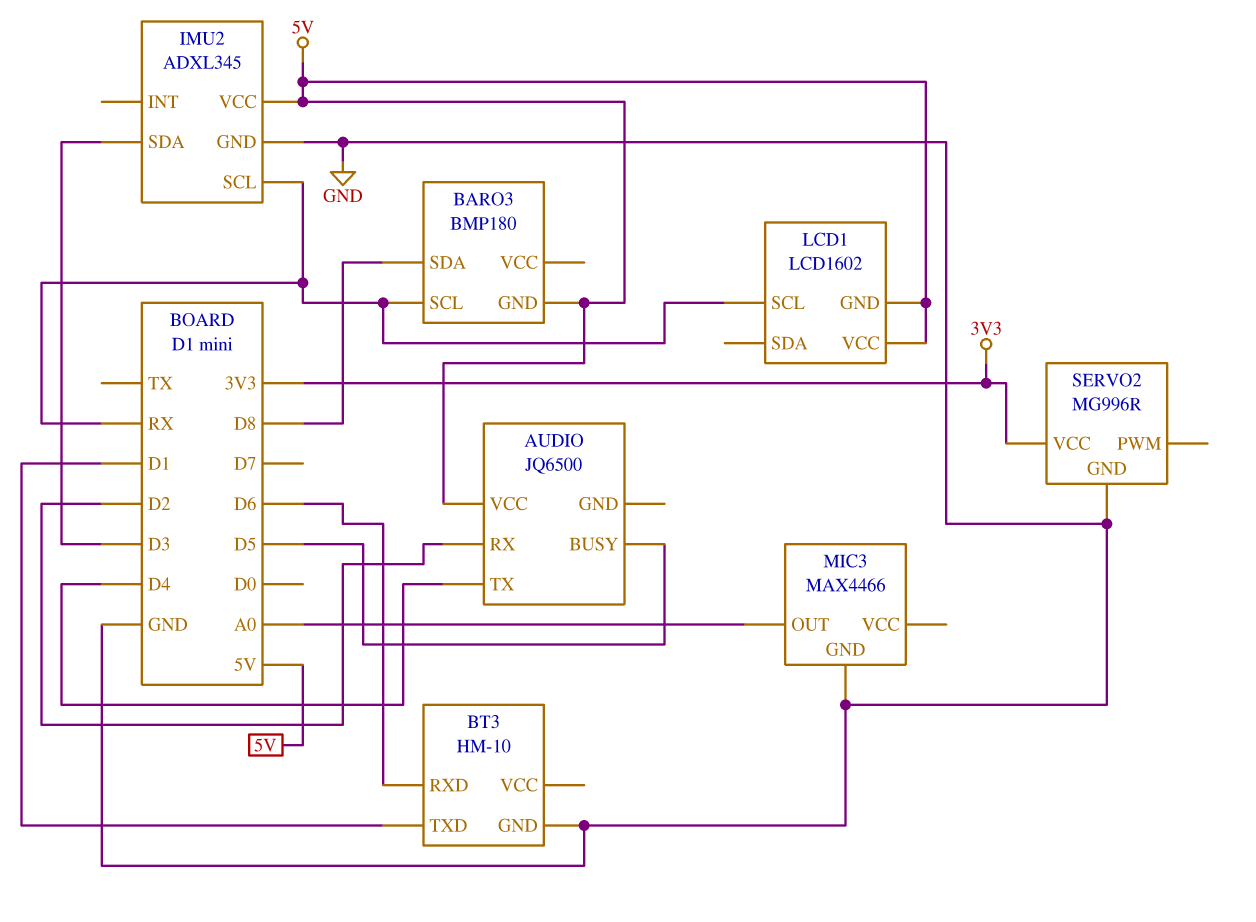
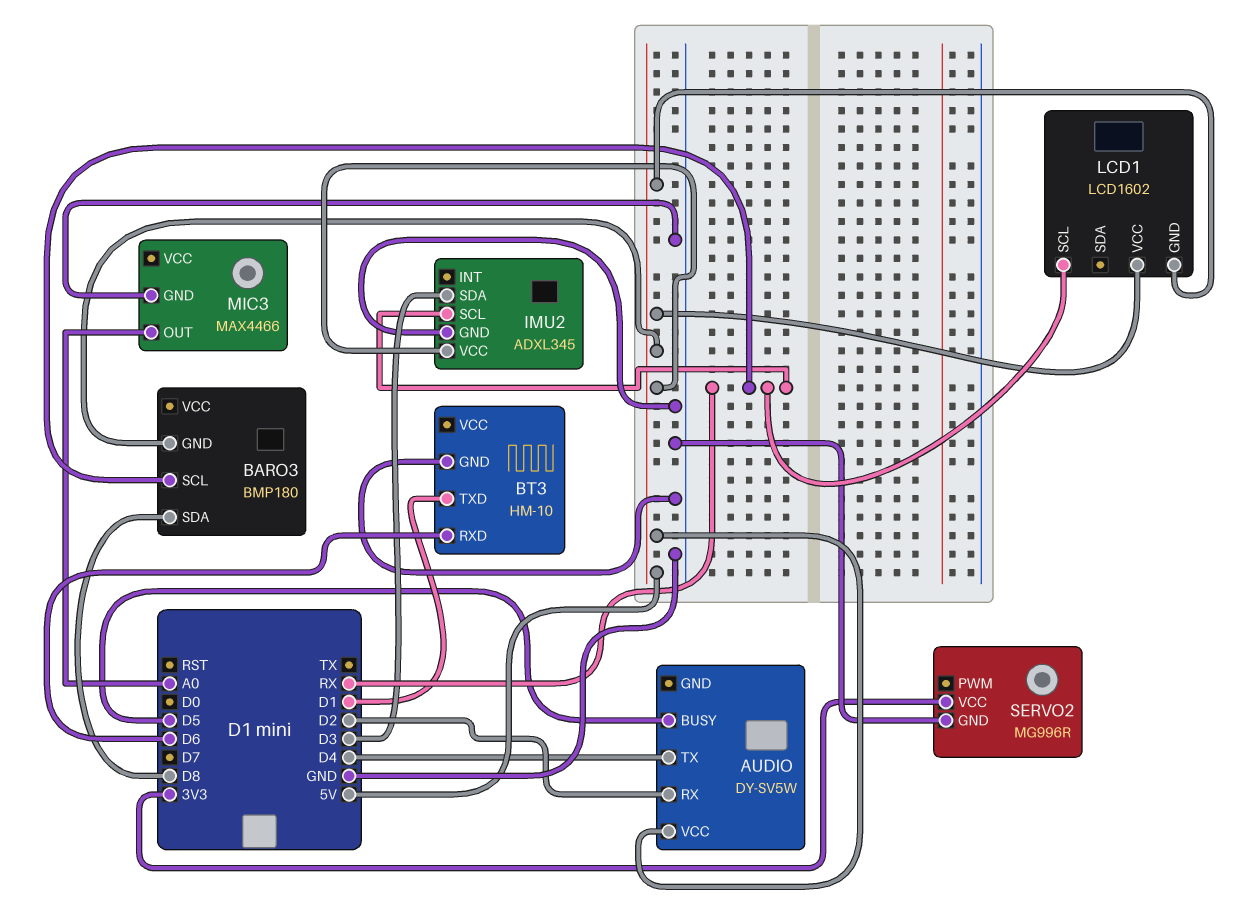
AUDIO: JQ6500 -> DY-SV5W

